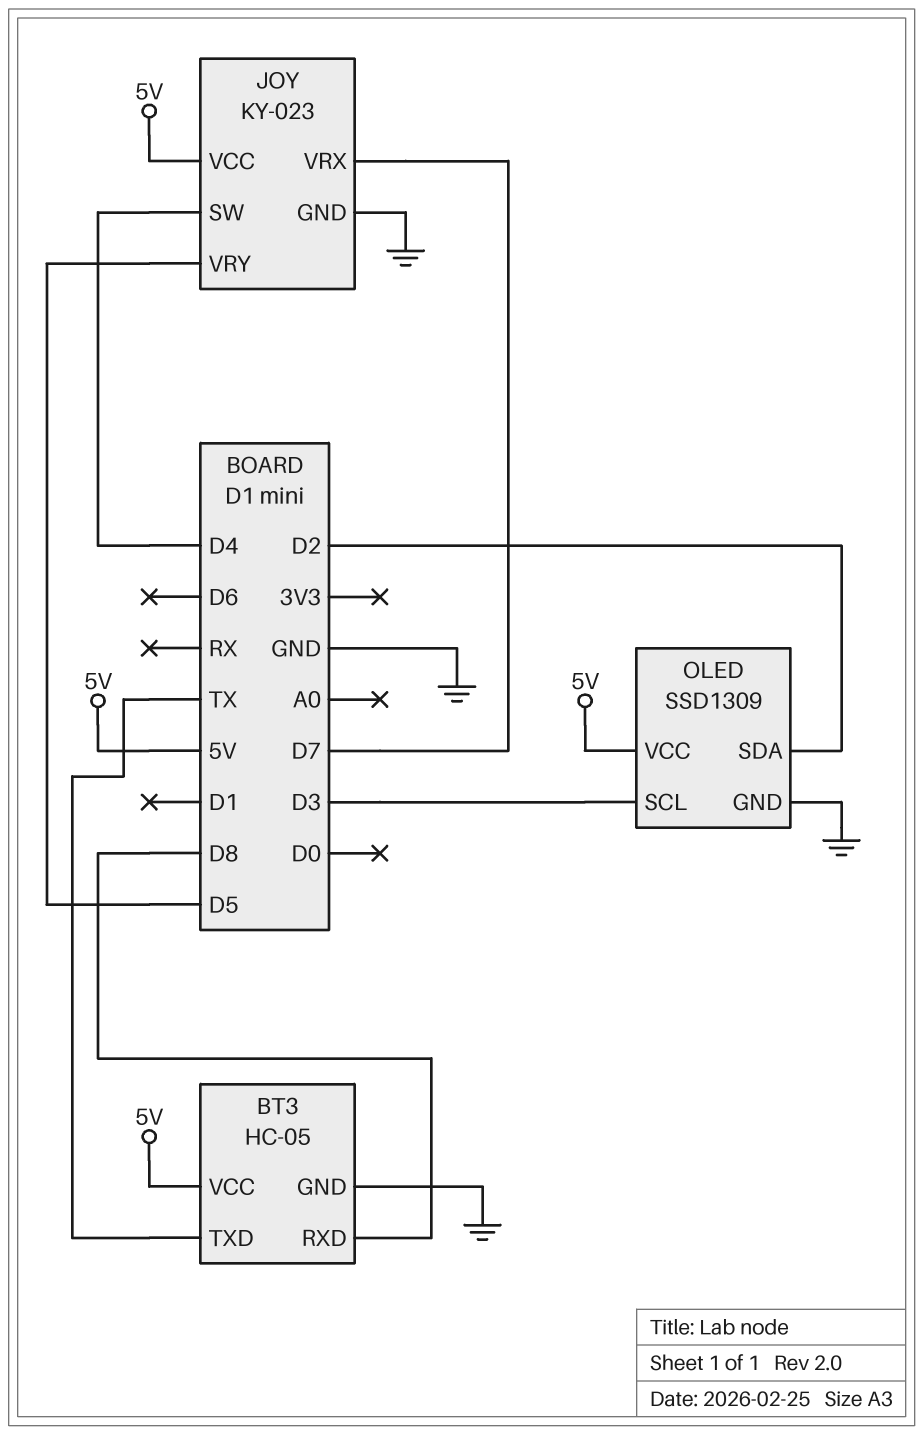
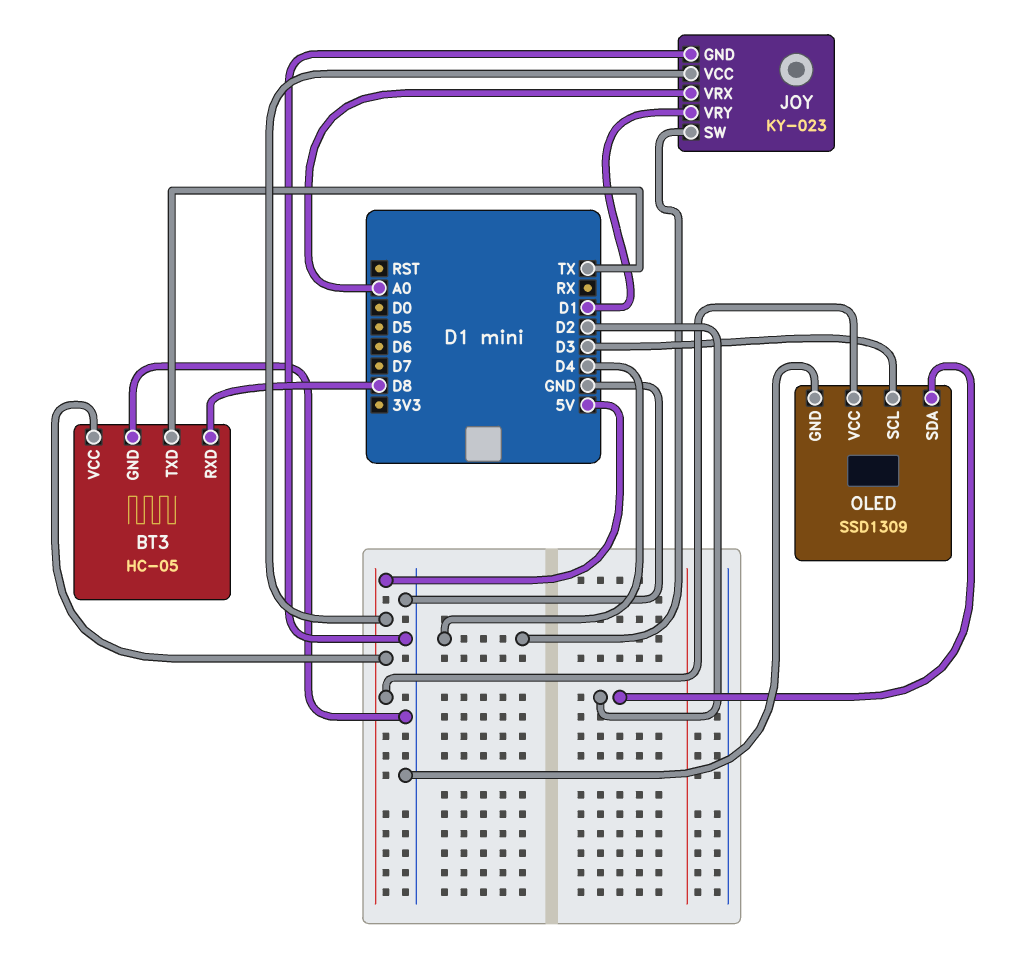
JOY pin VRX: D7 -> A0
JOY pin VRY: D5 -> D1

